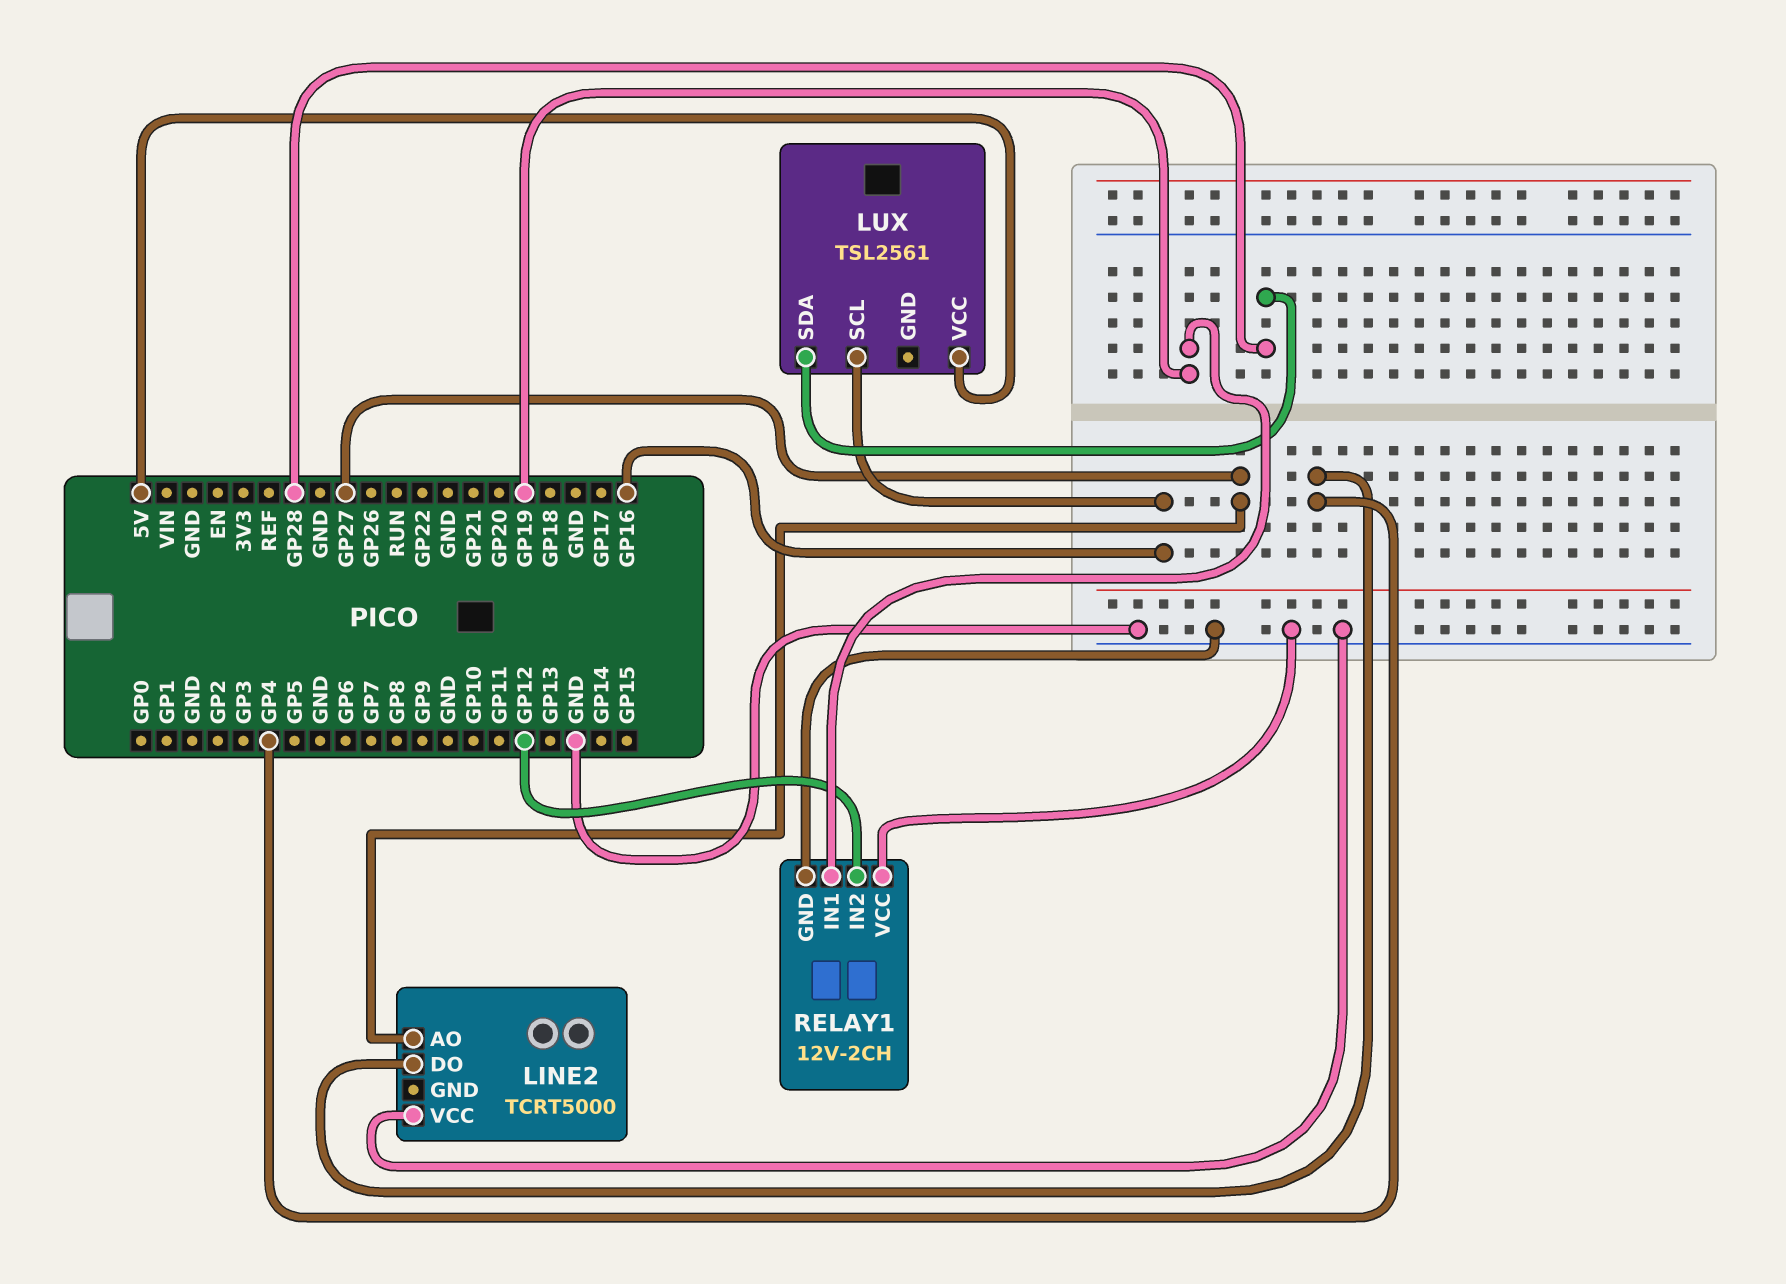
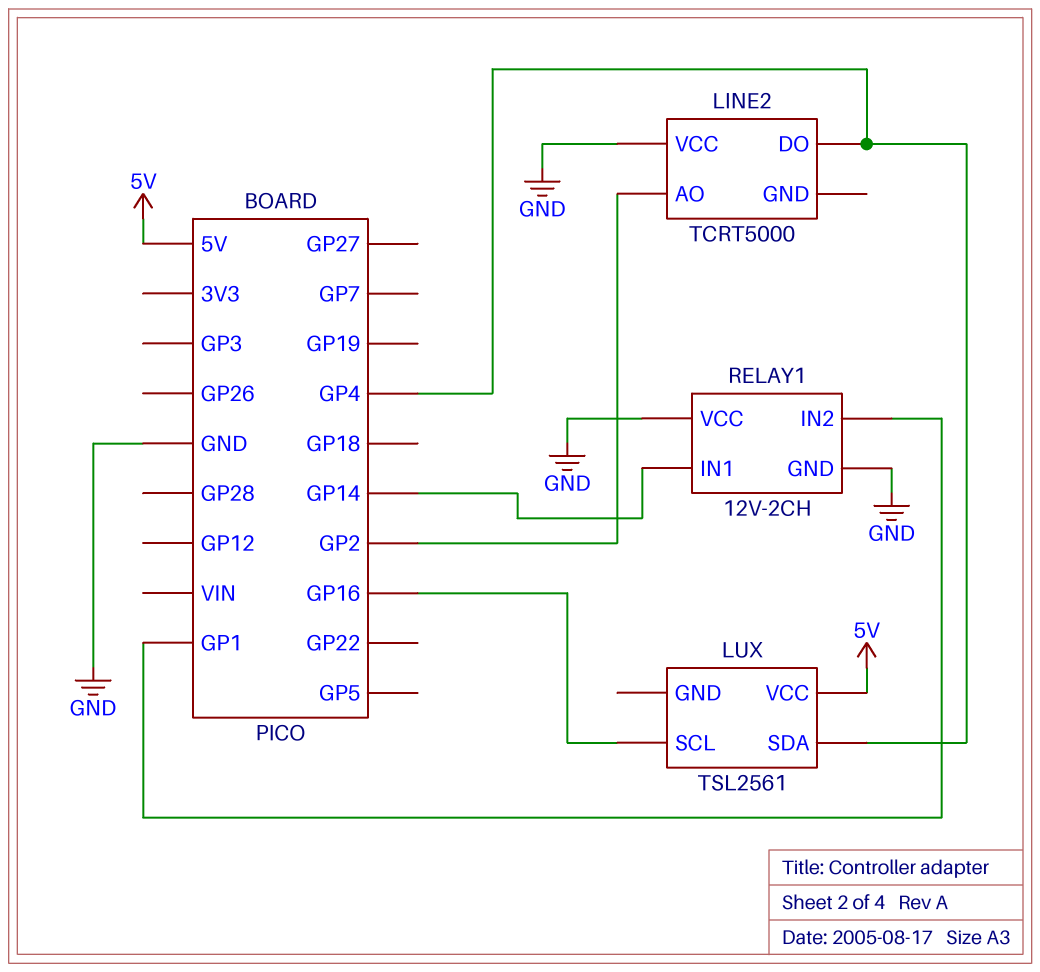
LINE2 pin AO: GP27 -> GP2
LUX pin SDA: GP28 -> GP4
RELAY1 pin IN1: GP19 -> GP14
RELAY1 pin IN2: GP12 -> GP1

